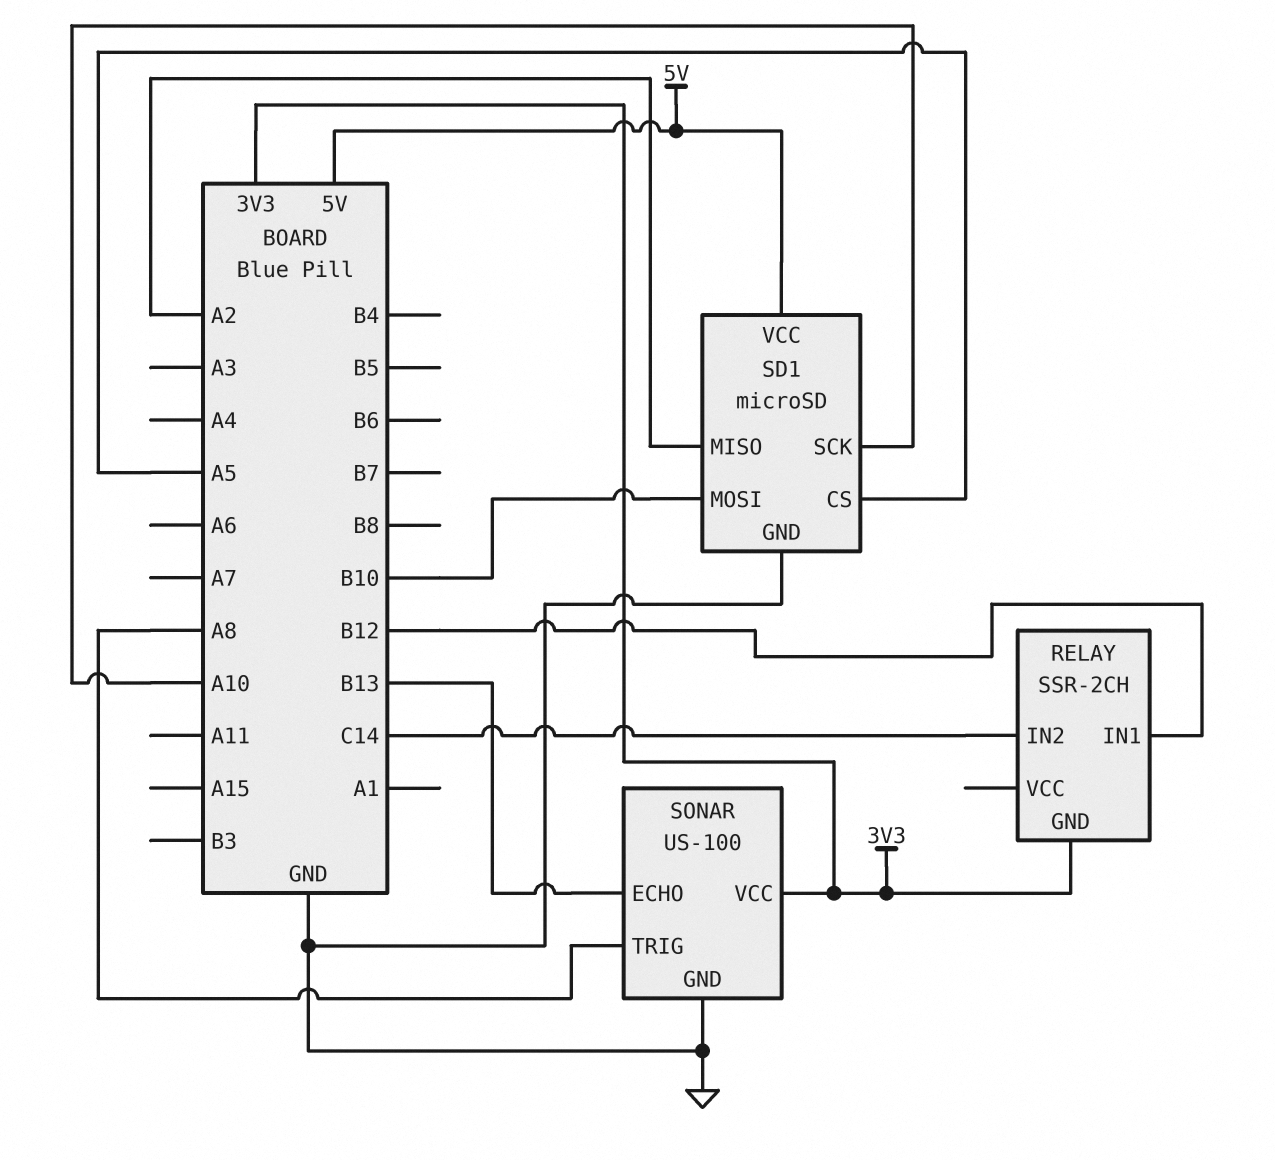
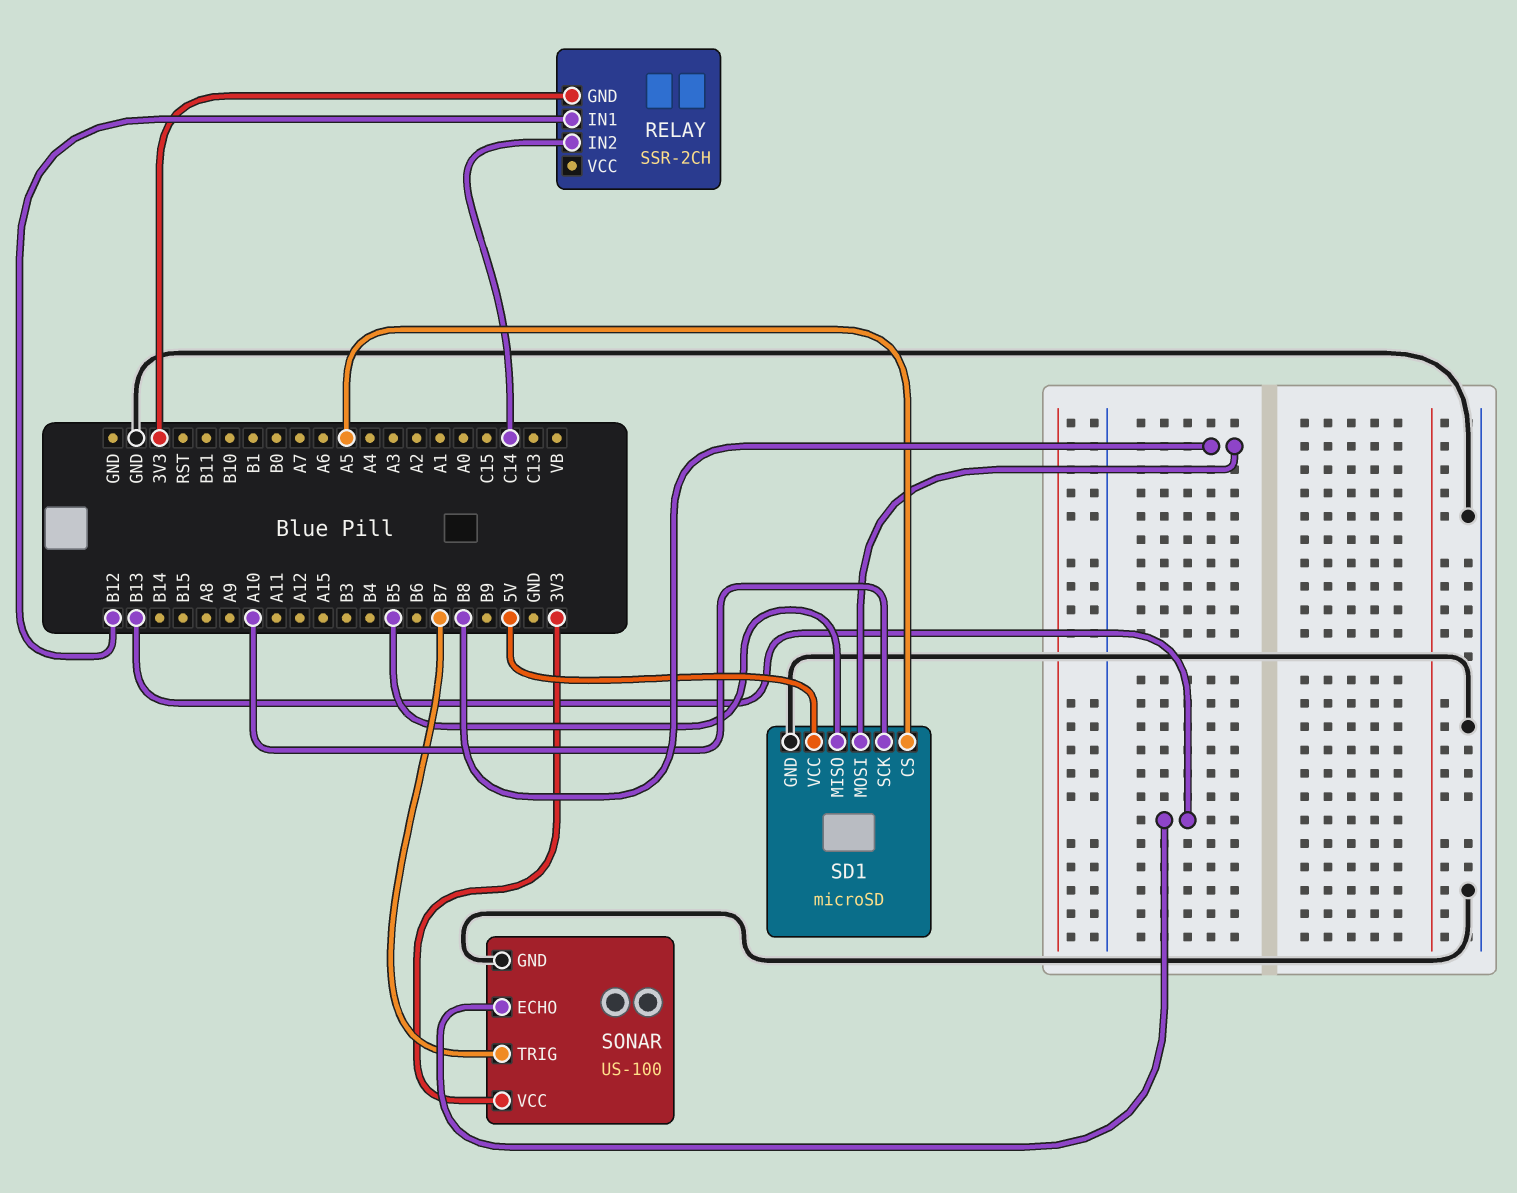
SD1 pin MISO: A2 -> B5
SD1 pin MOSI: B10 -> B8
SONAR pin TRIG: A8 -> B7

